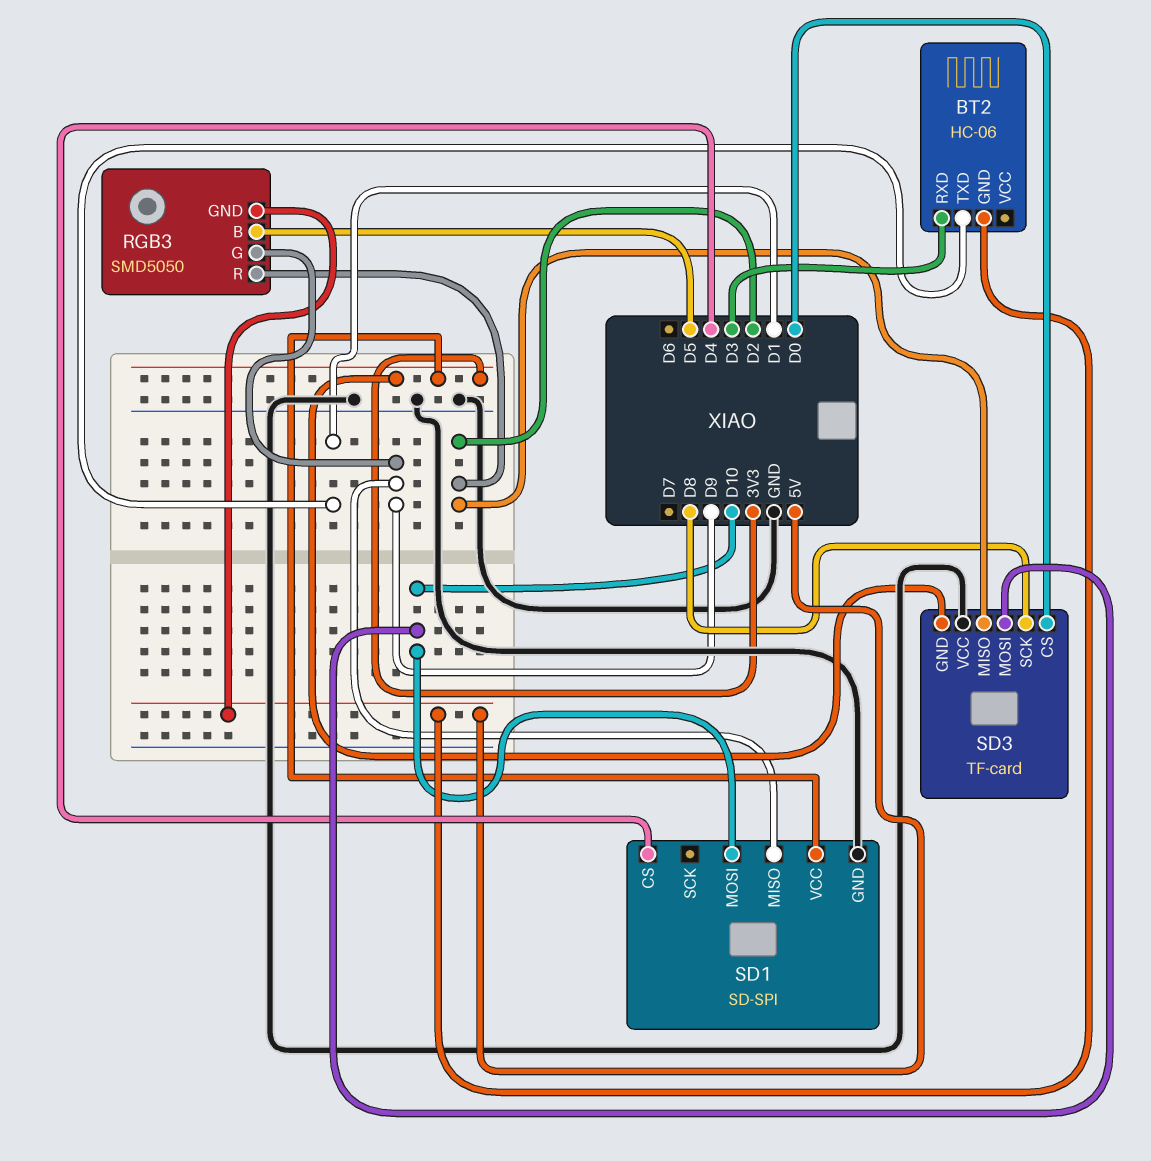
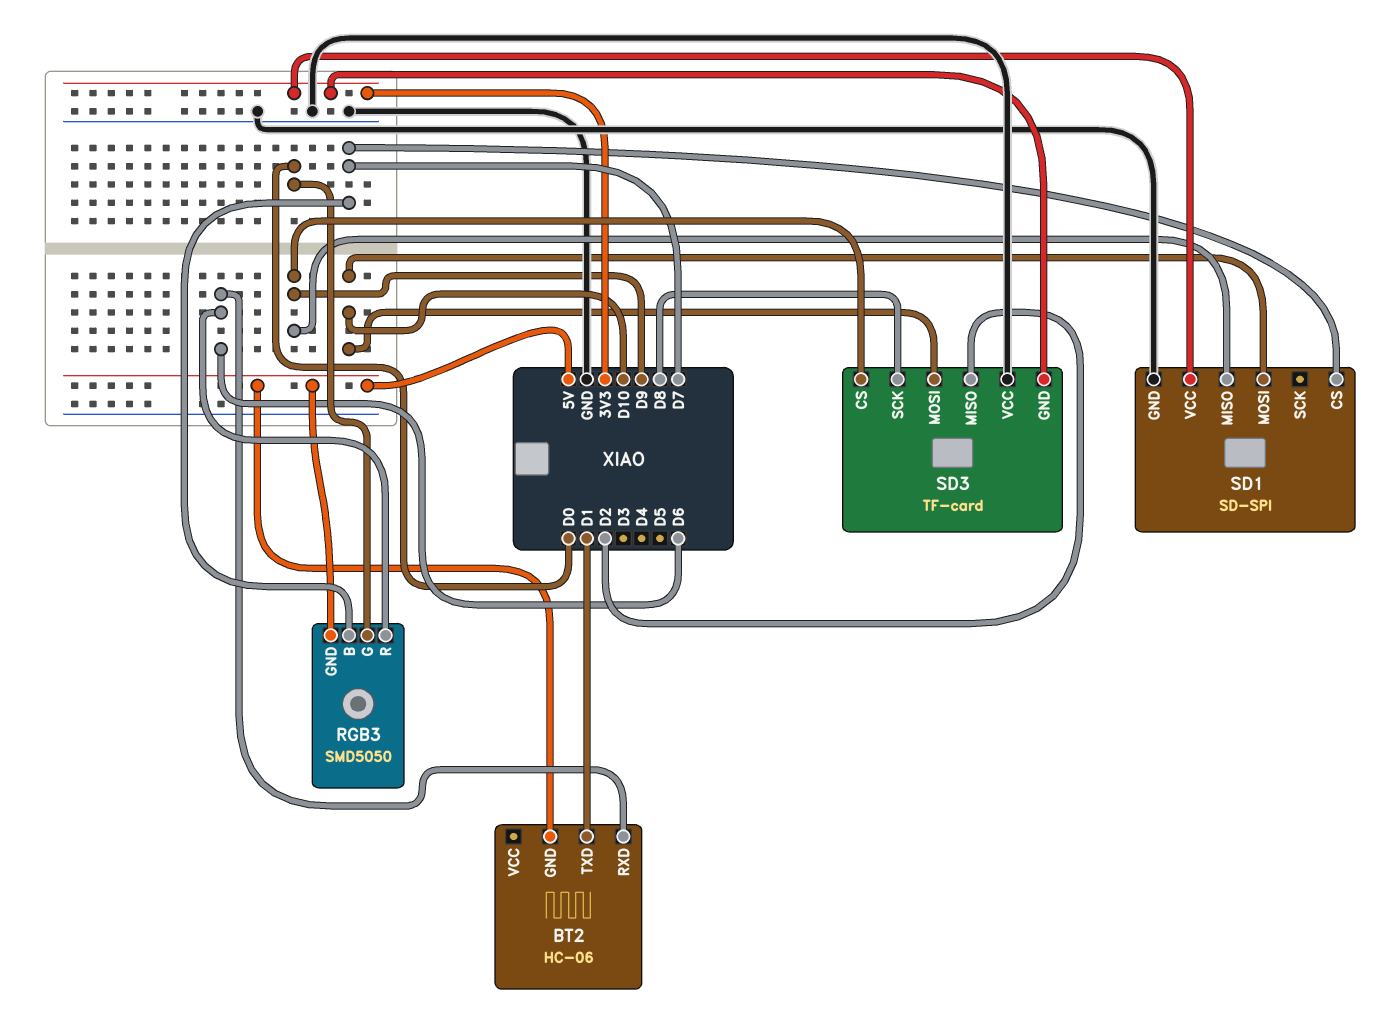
BT2 pin RXD: D3 -> D6
RGB3 pin B: D5 -> D7
RGB3 pin G: D9 -> D0
RGB3 pin R: D2 -> D6
SD1 pin CS: D4 -> D7
SD3 pin CS: D0 -> D9

